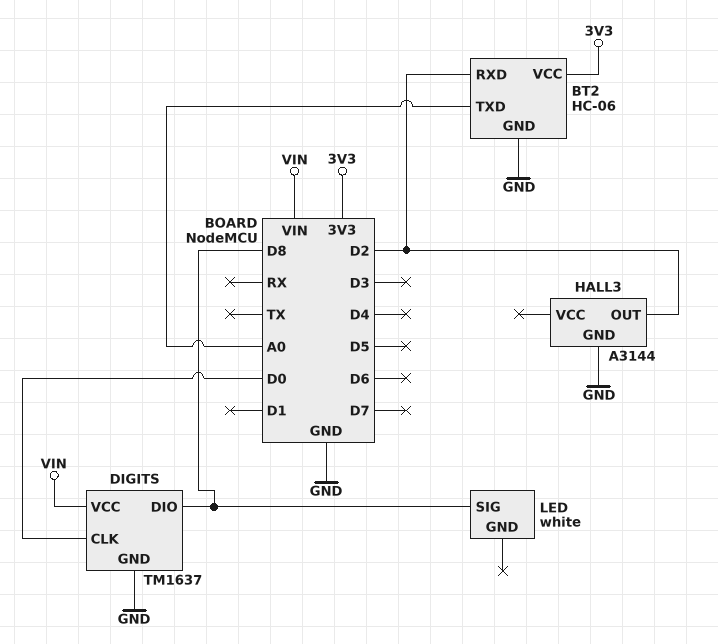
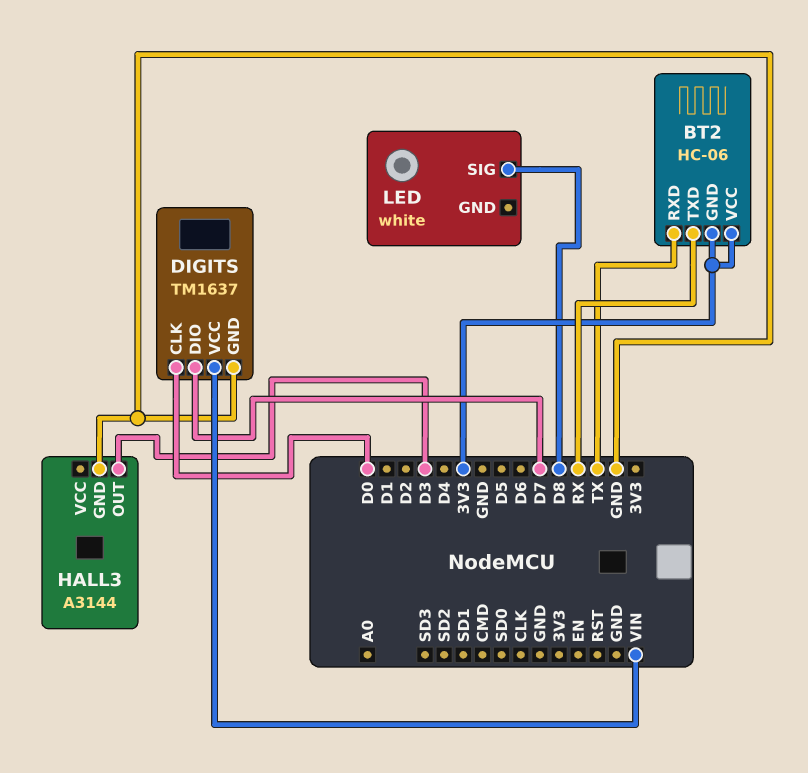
BT2 pin GND: GND -> 3V3
BT2 pin RXD: D2 -> TX
BT2 pin TXD: A0 -> RX
DIGITS pin DIO: D8 -> D7
HALL3 pin OUT: D2 -> D3

